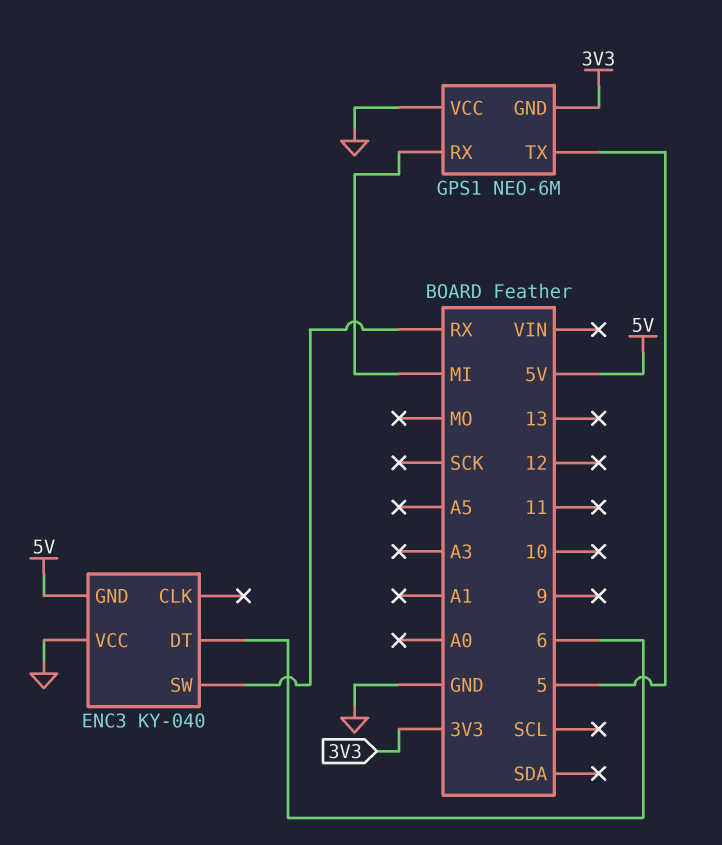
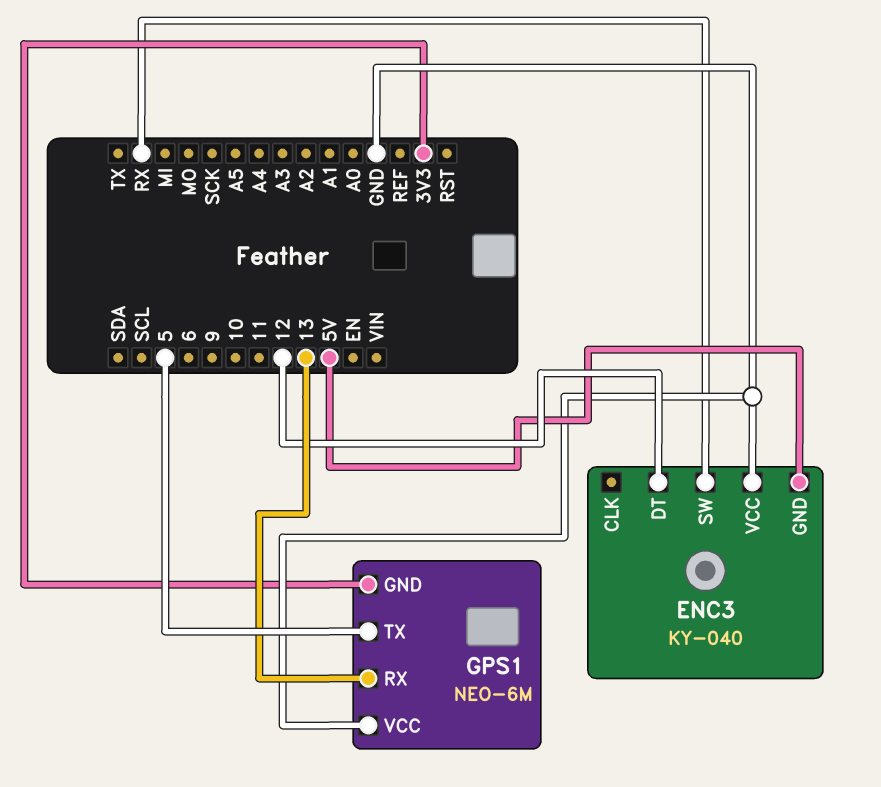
ENC3 pin DT: 6 -> 12
GPS1 pin RX: MI -> 13

